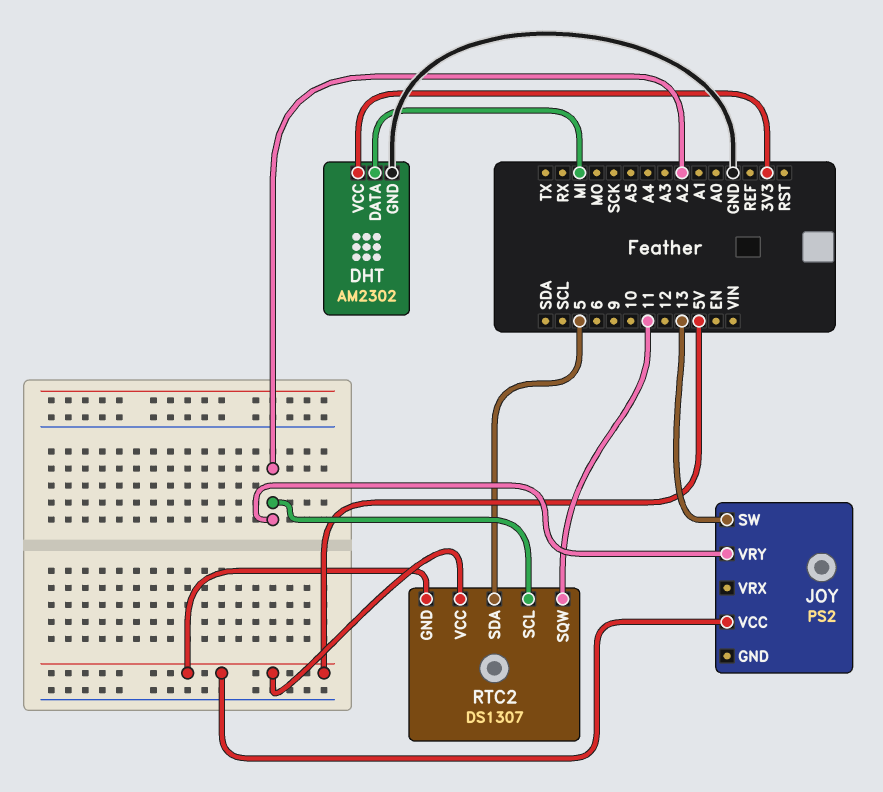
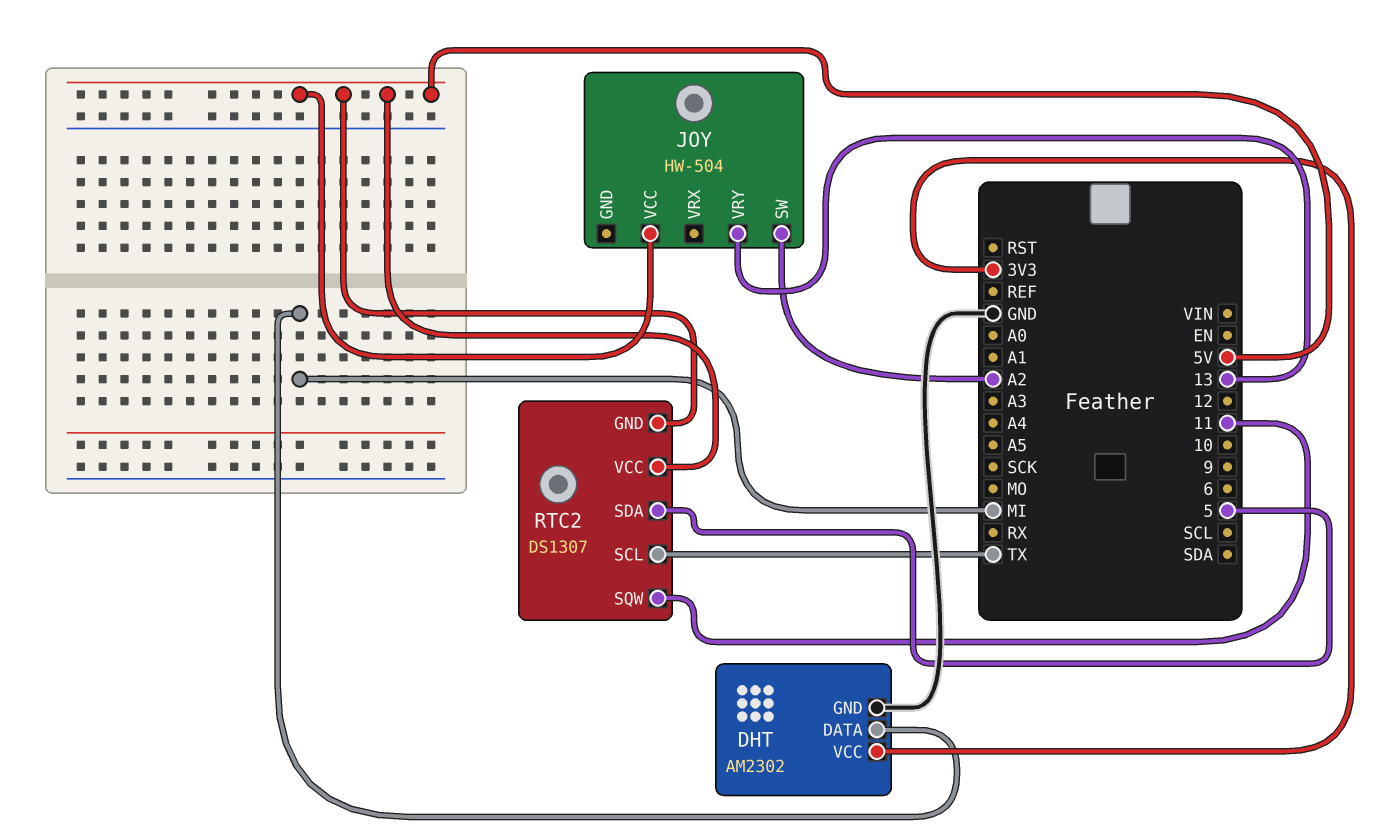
JOY: PS2 -> HW-504
JOY pin SW: 13 -> A2
JOY pin VRY: A2 -> 13
RTC2 pin SCL: A2 -> TX

